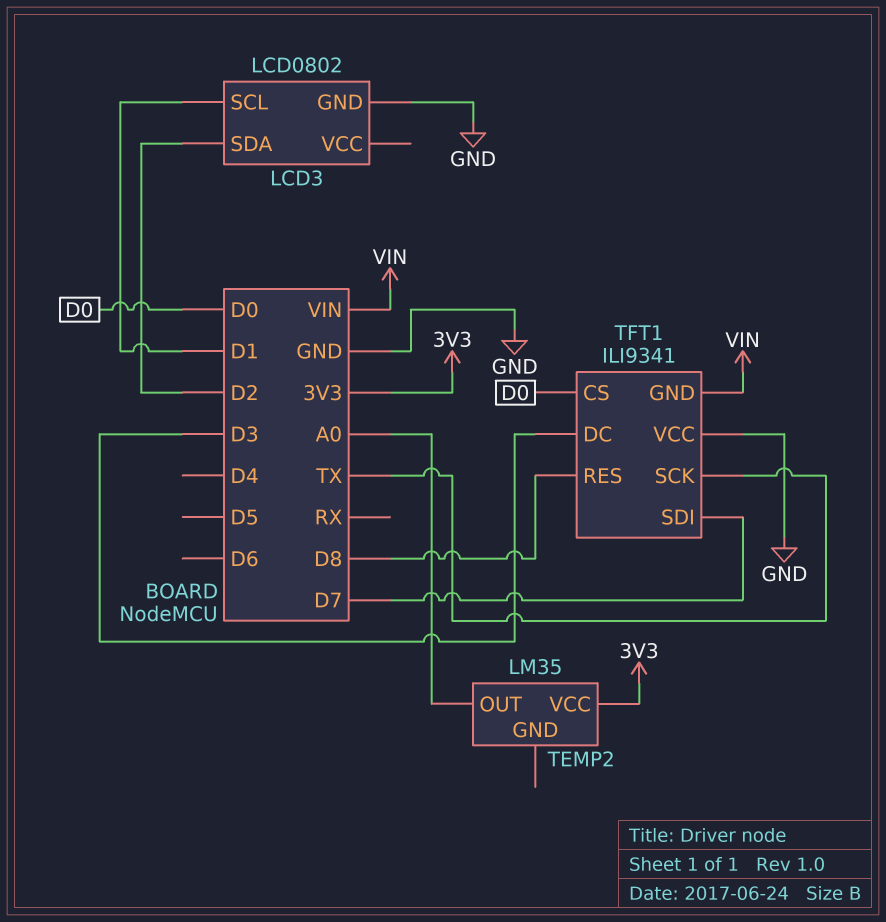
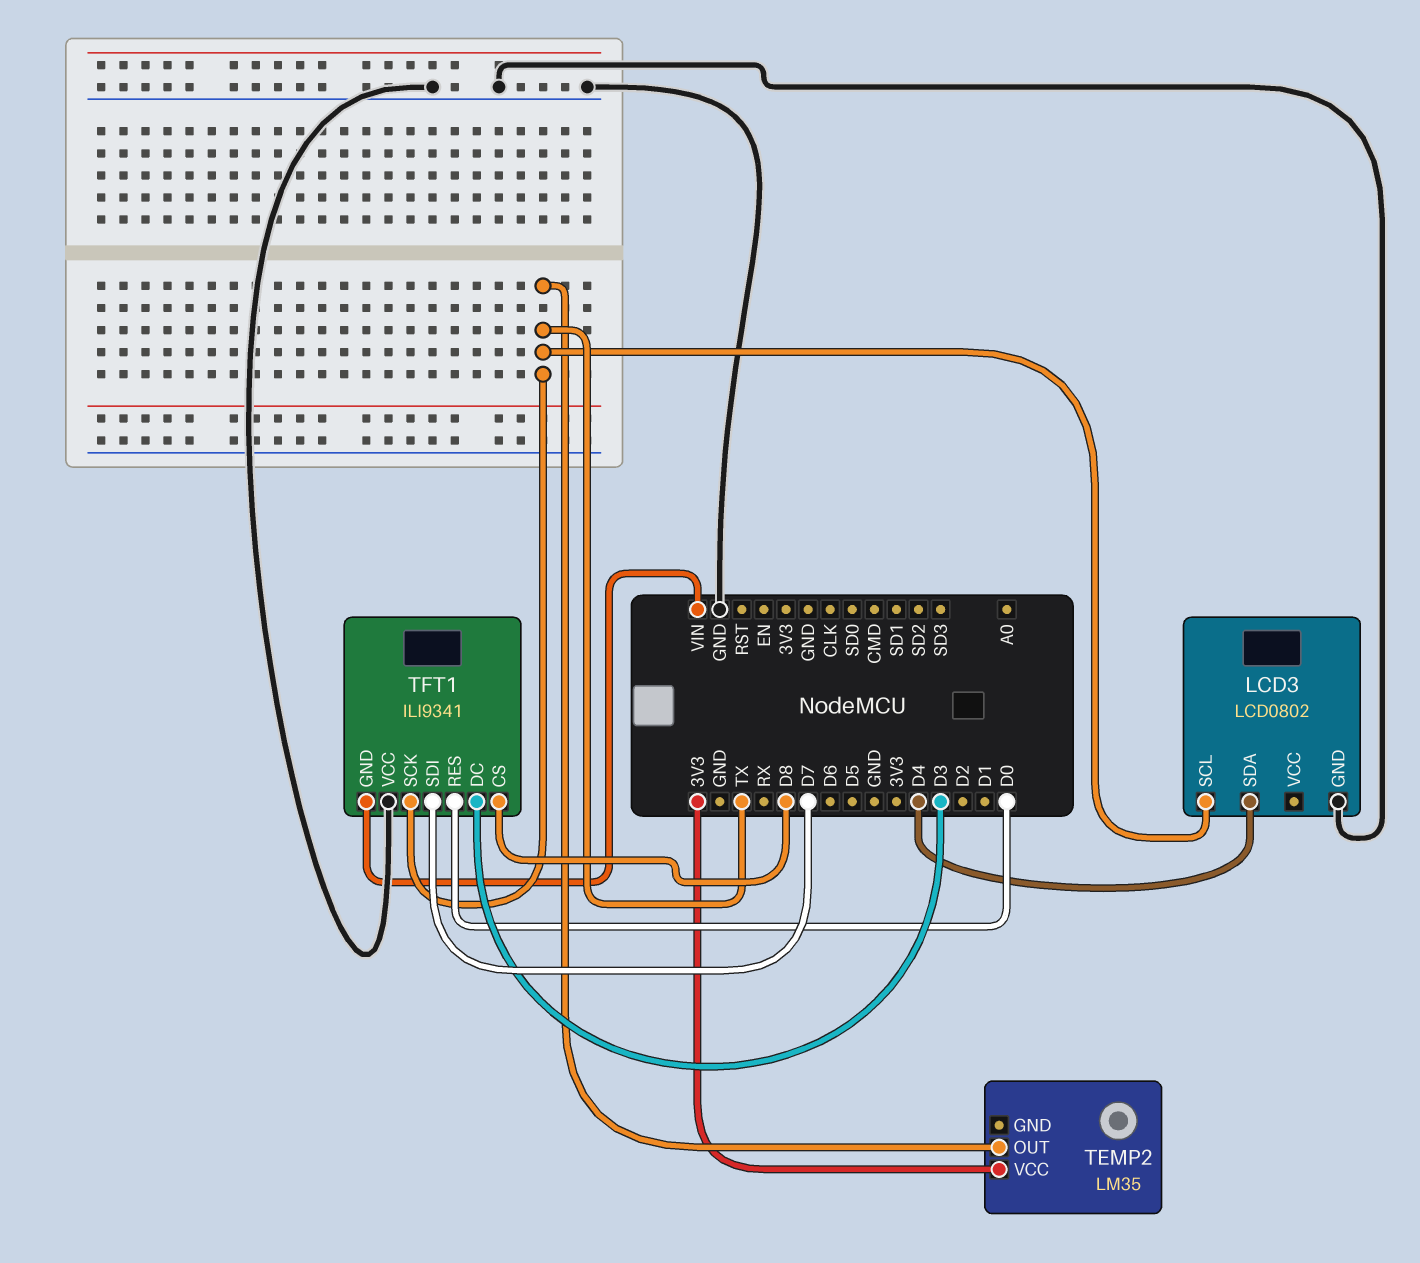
LCD3 pin SCL: D1 -> TX
LCD3 pin SDA: D2 -> D4
TEMP2 pin OUT: A0 -> TX
TFT1 pin CS: D0 -> D8
TFT1 pin RES: D8 -> D0

